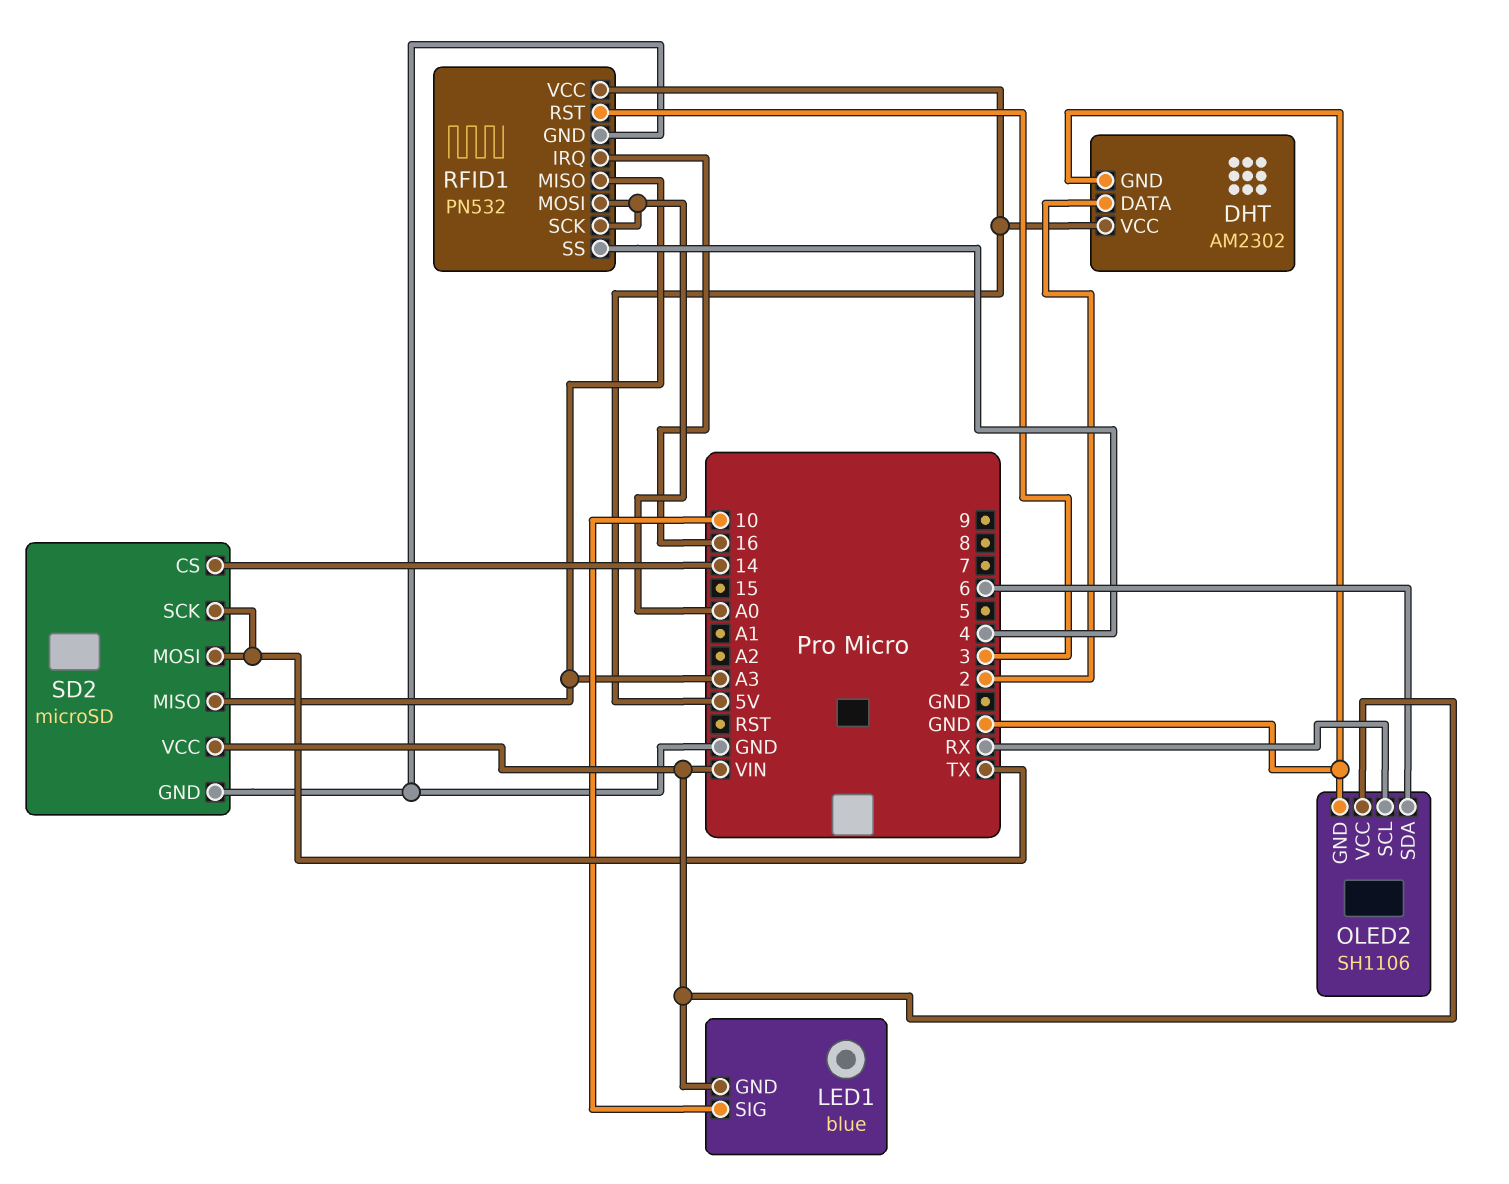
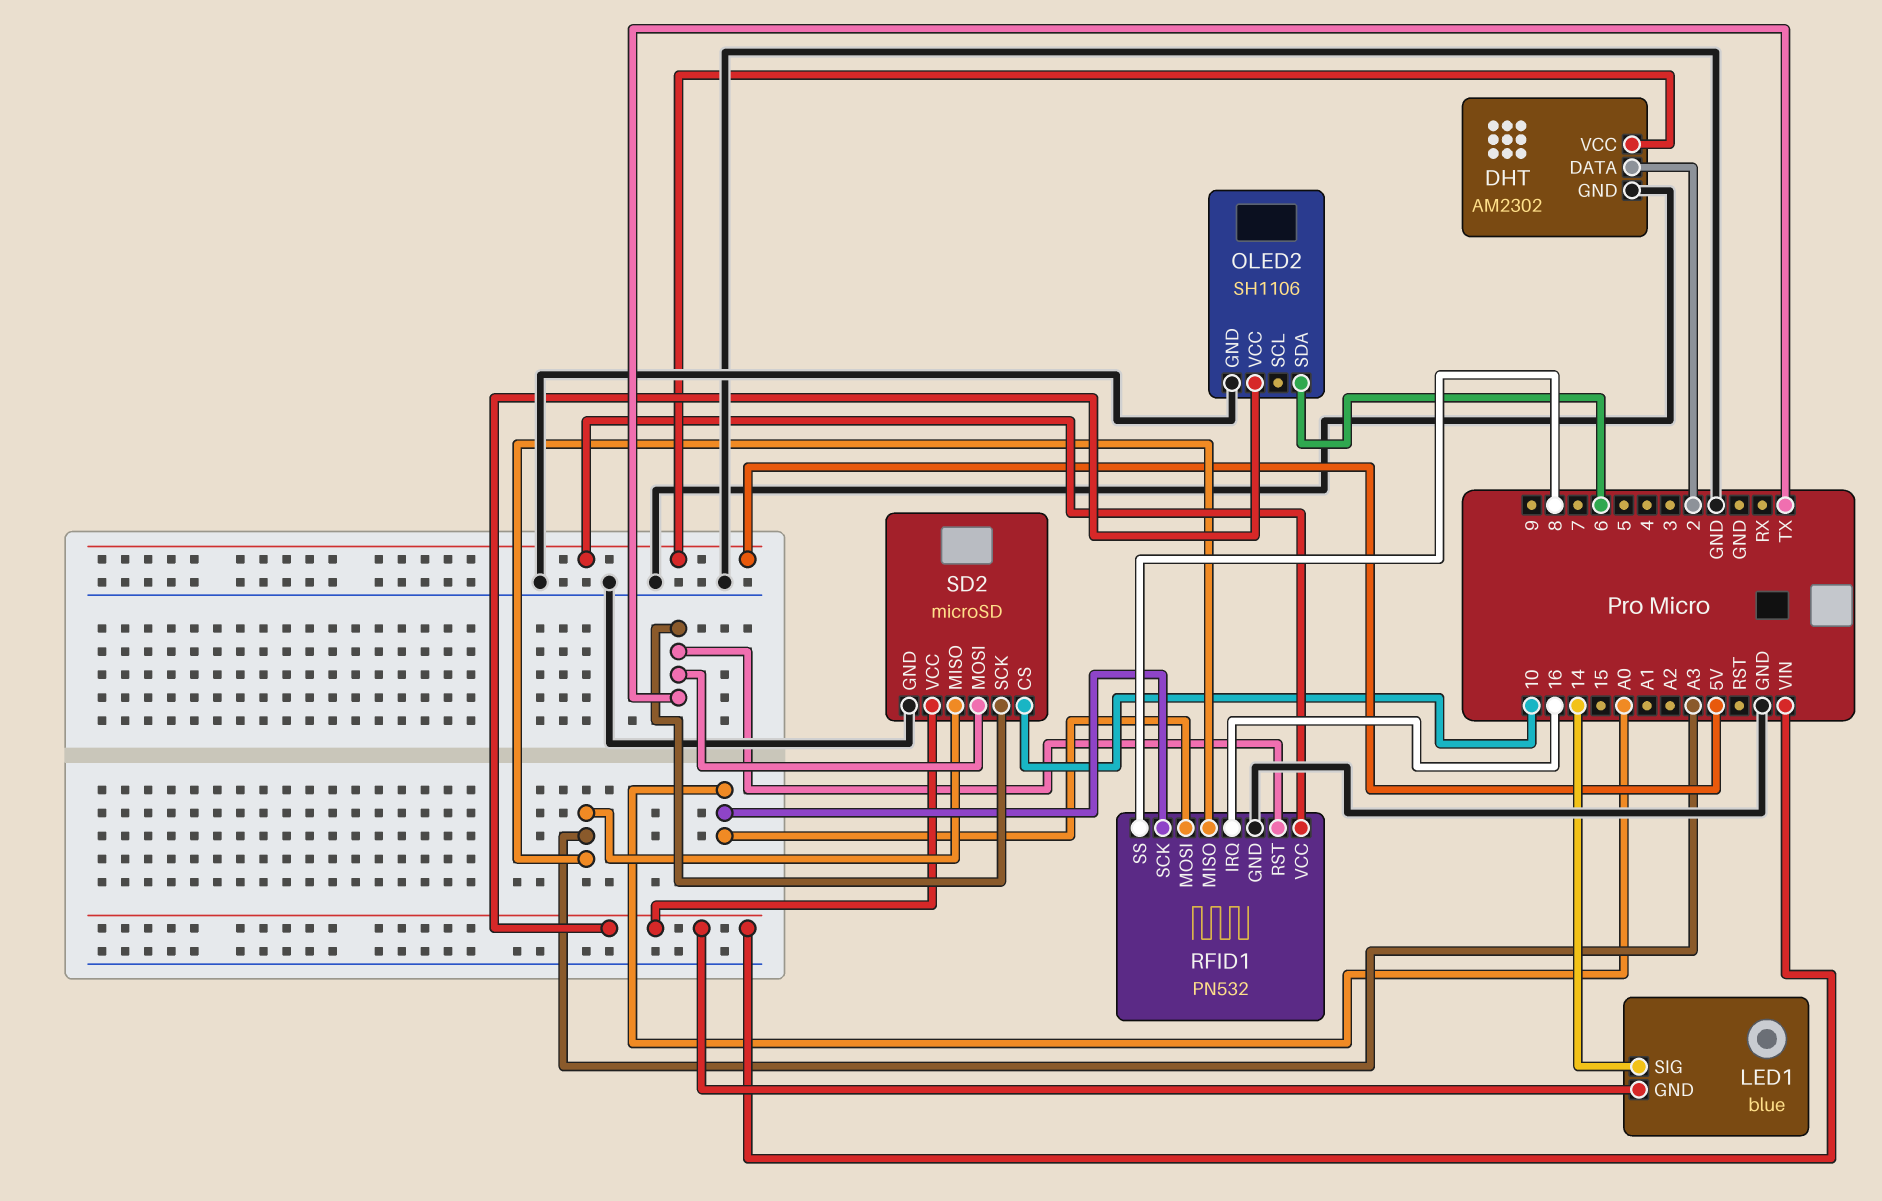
LED1 pin SIG: 10 -> 14
OLED2 pin SCL: RX -> none
RFID1 pin RST: 3 -> TX
RFID1 pin SS: 4 -> 8
SD2 pin CS: 14 -> 10

